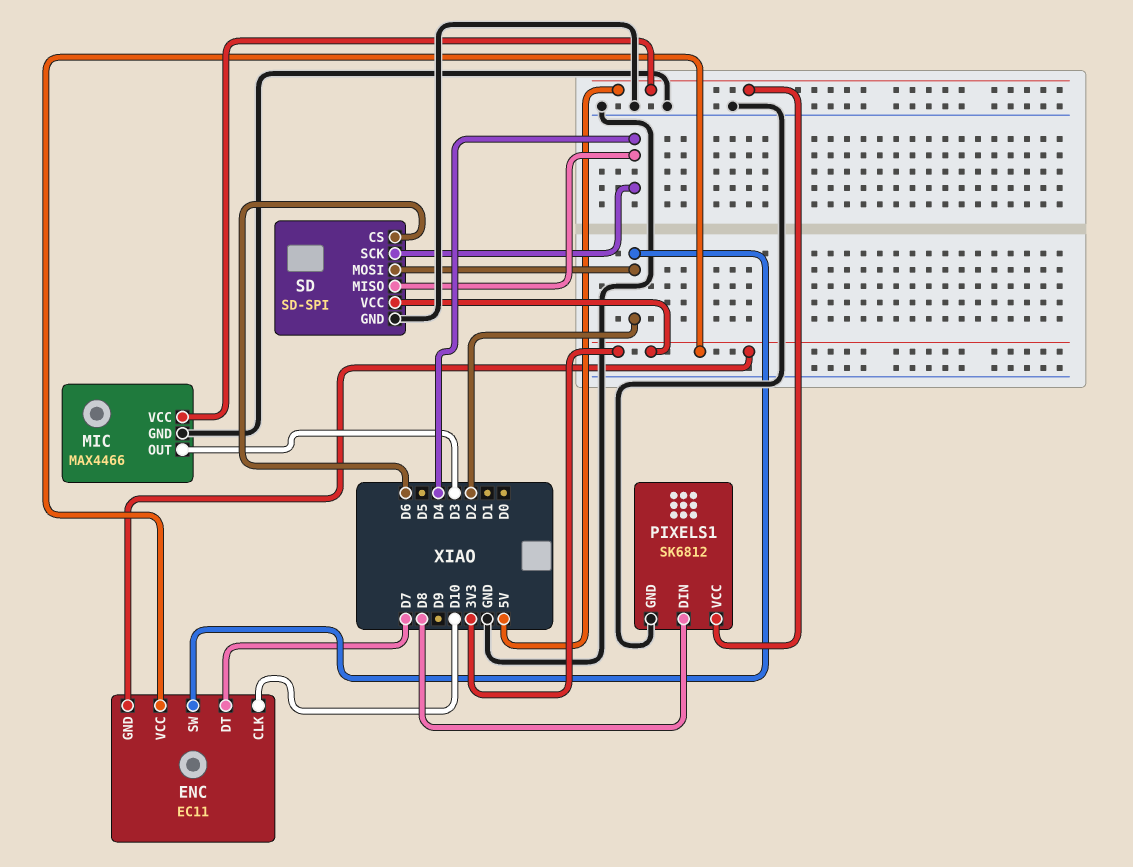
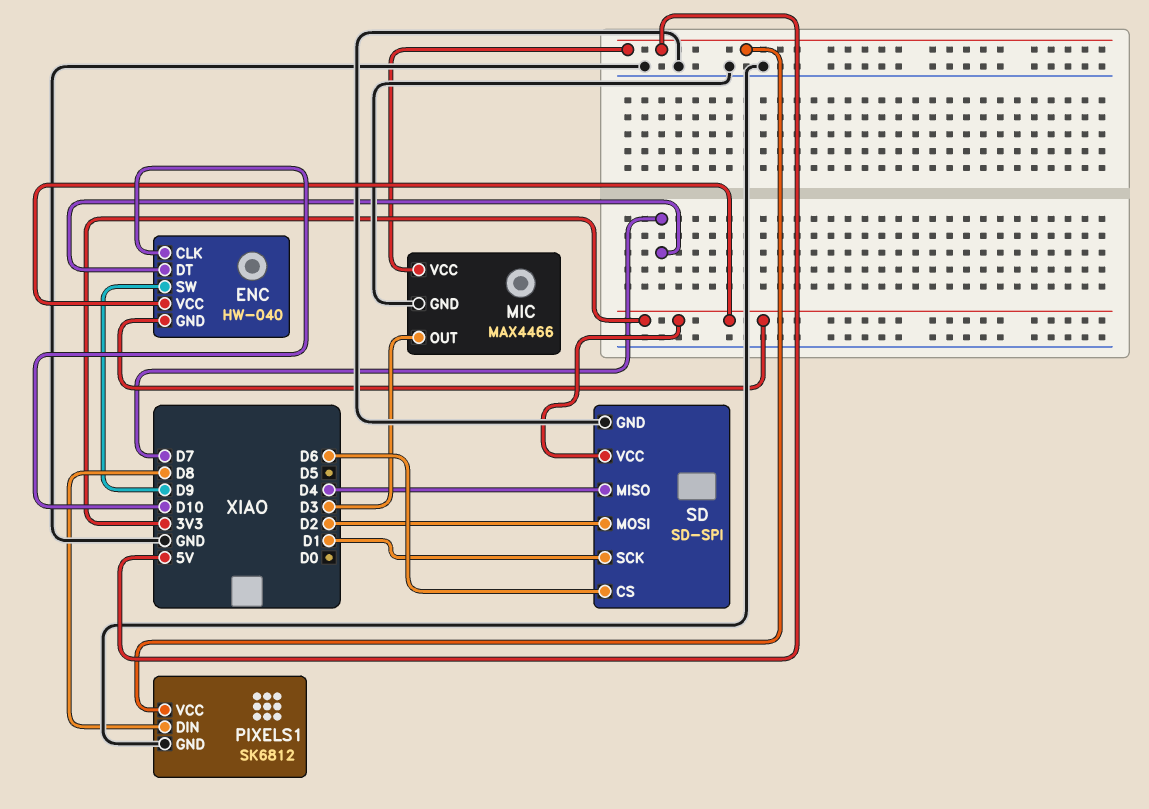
ENC: EC11 -> HW-040
ENC pin SW: D2 -> D9
SD pin SCK: D4 -> D1

